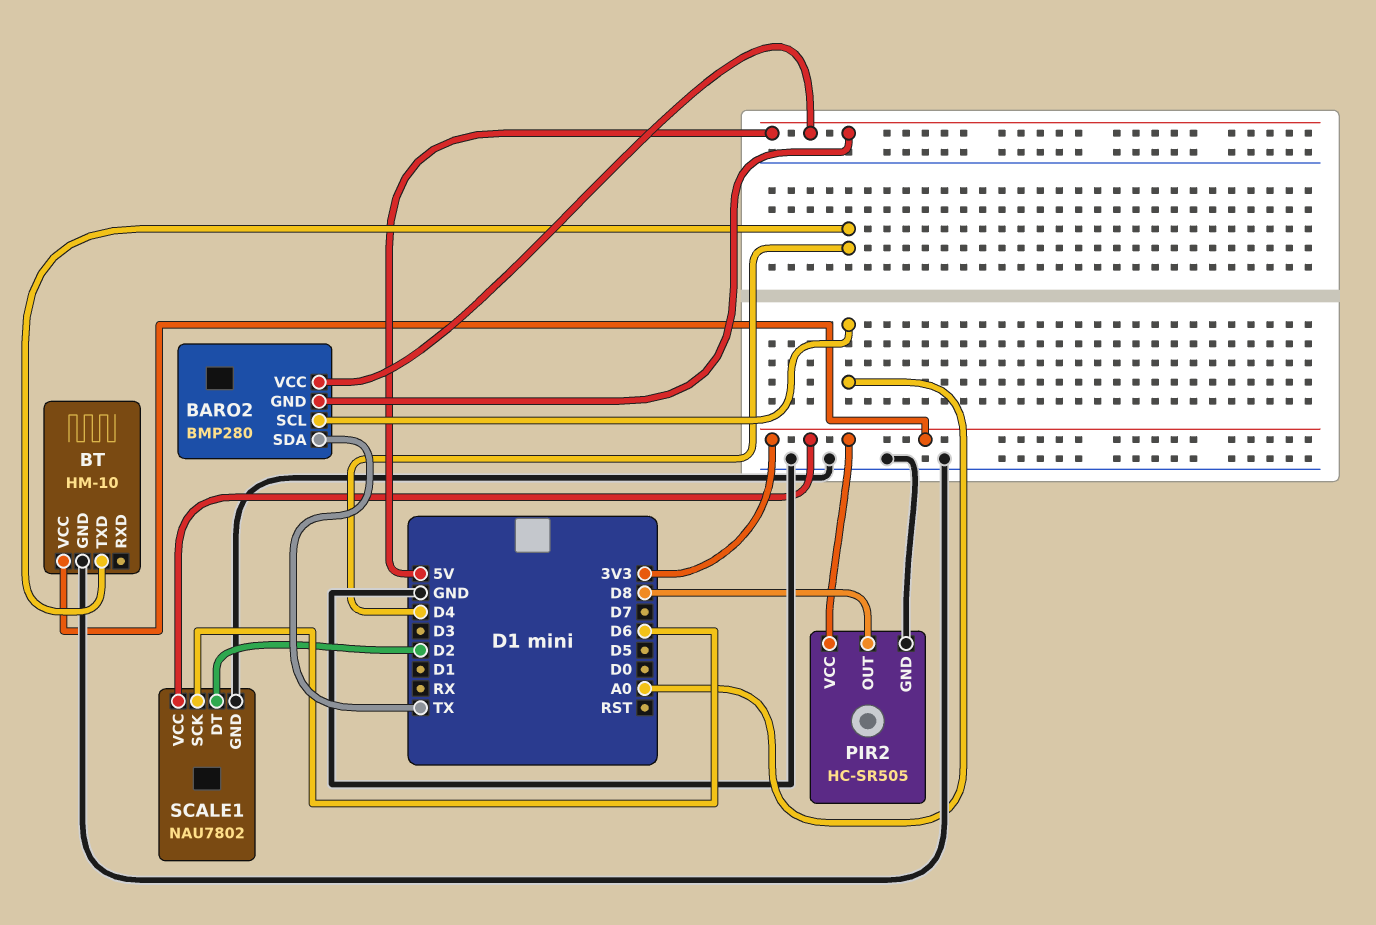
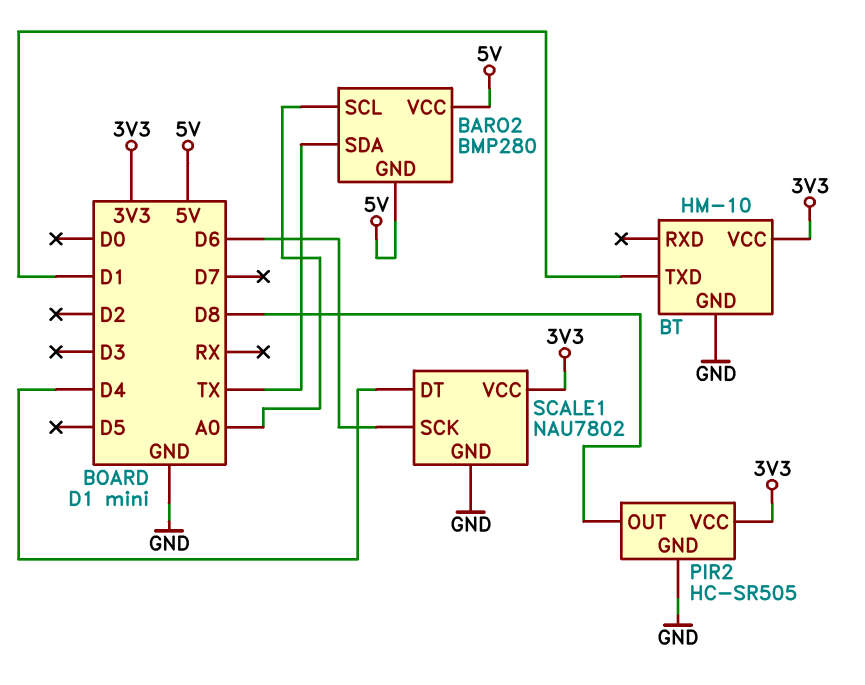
BT pin TXD: D4 -> D1
SCALE1 pin DT: D2 -> D4

